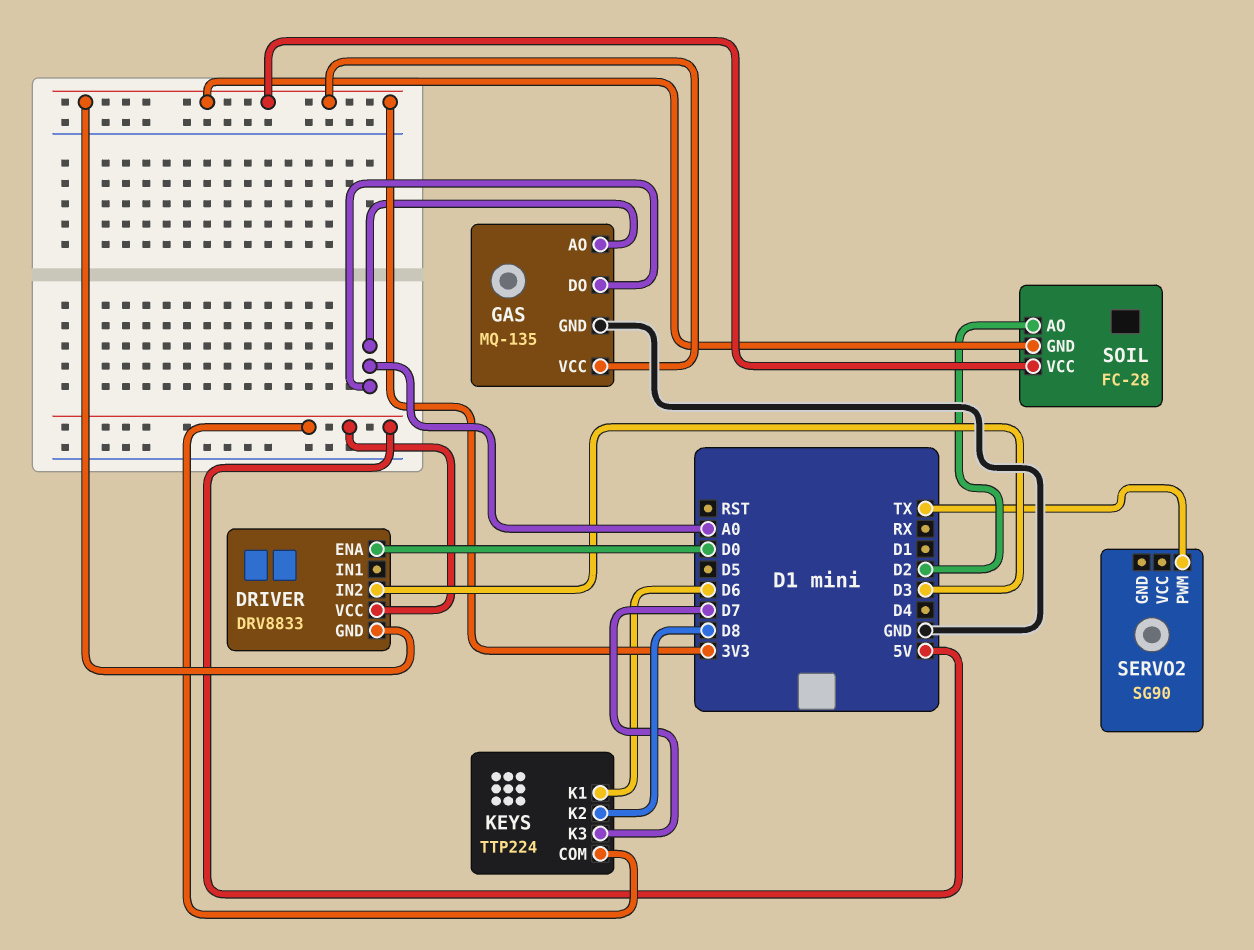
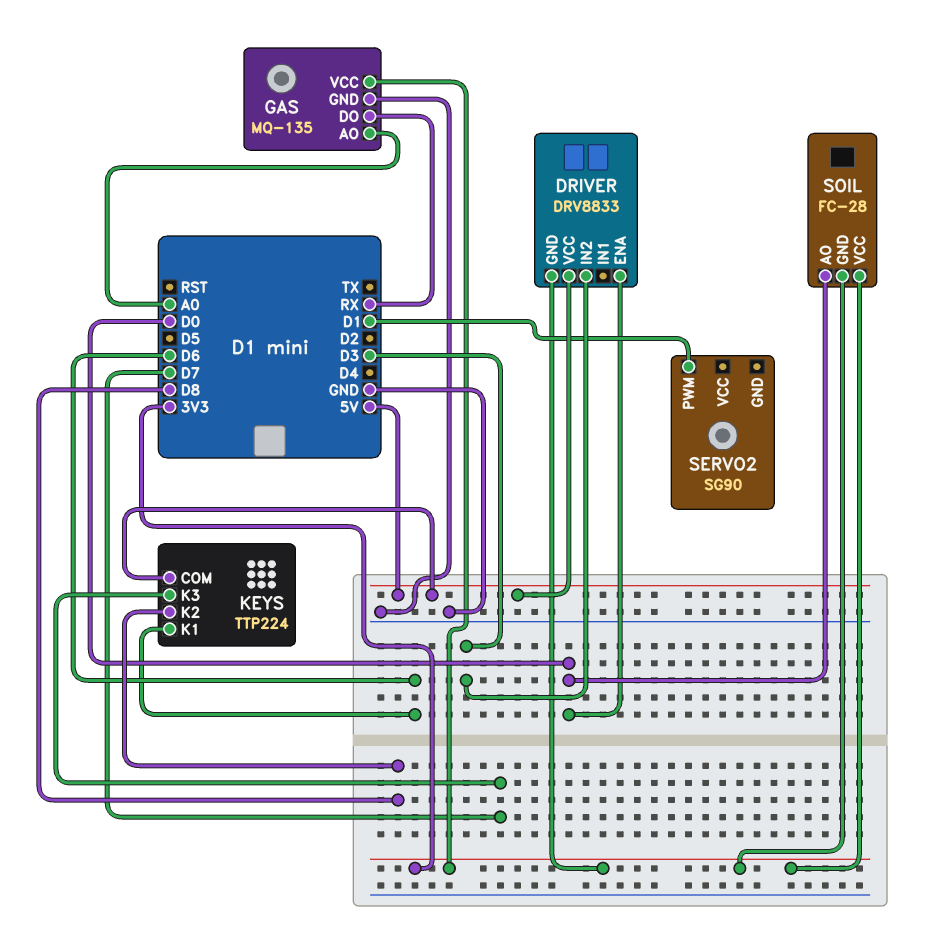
GAS pin DO: A0 -> RX
SERVO2 pin PWM: TX -> D1
SOIL pin AO: D2 -> D0

